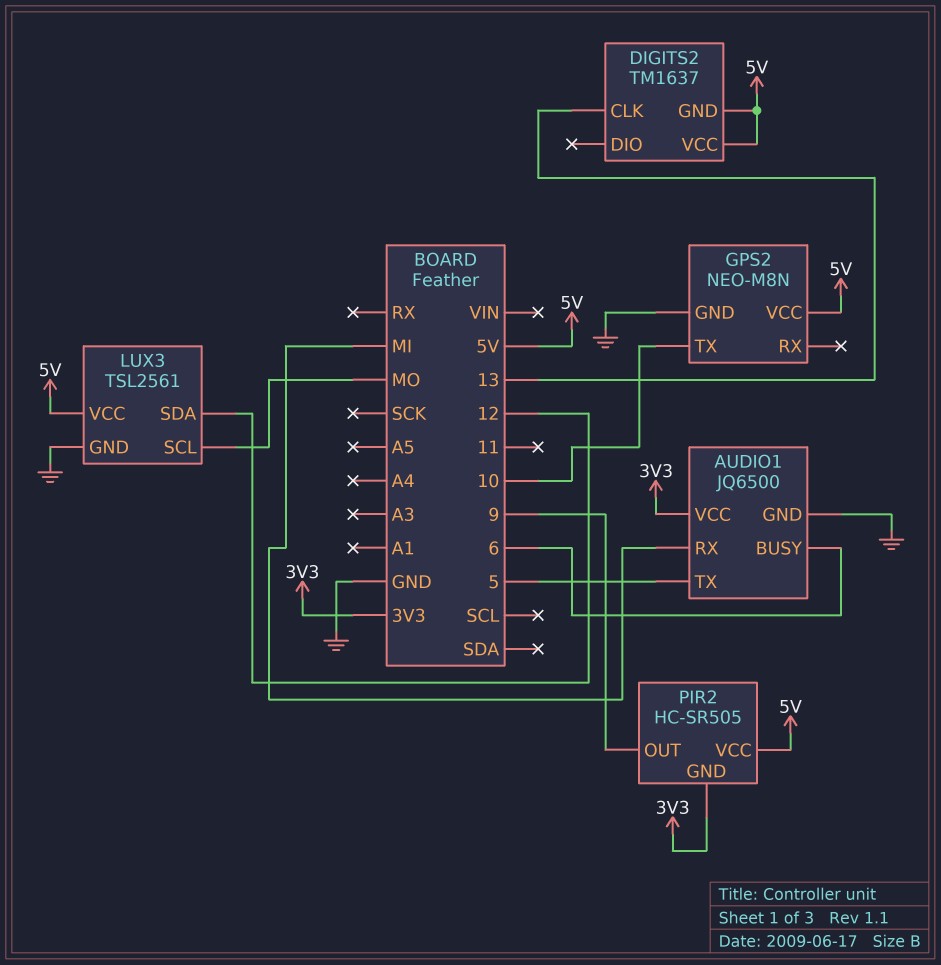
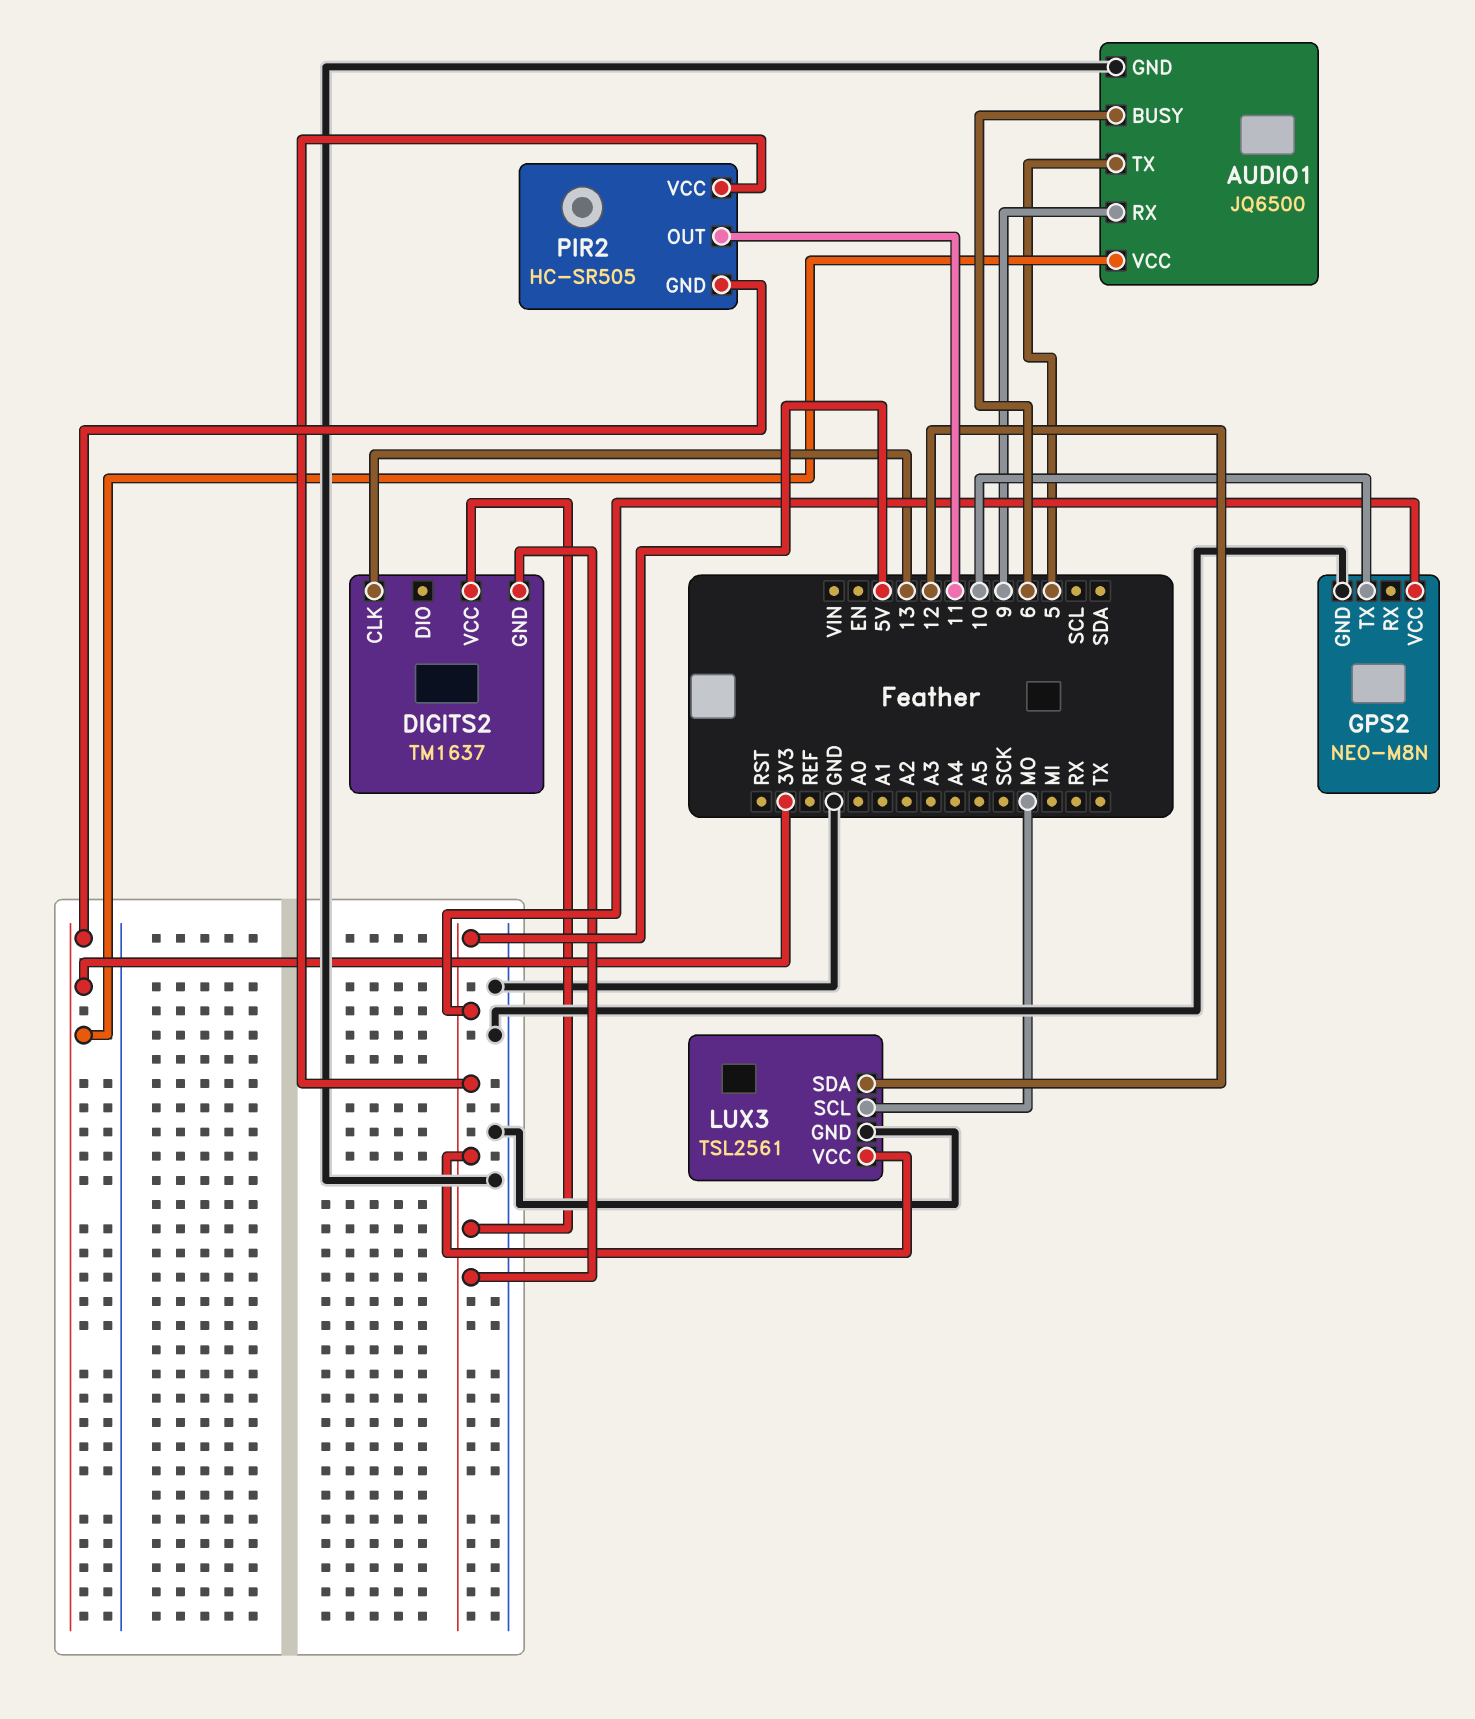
AUDIO1 pin RX: MI -> 9
PIR2 pin OUT: 9 -> 11

